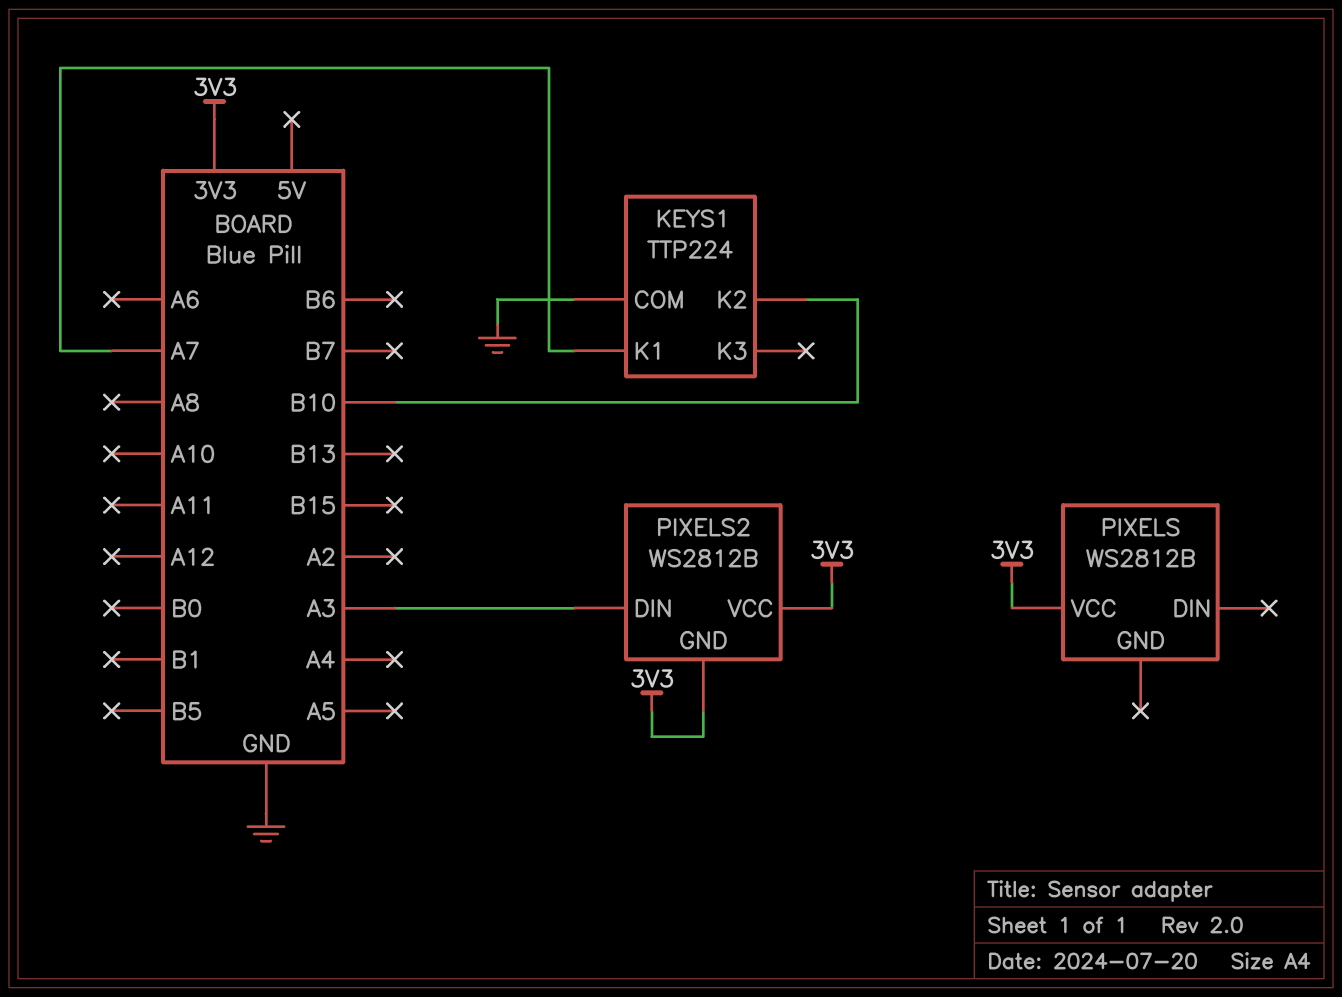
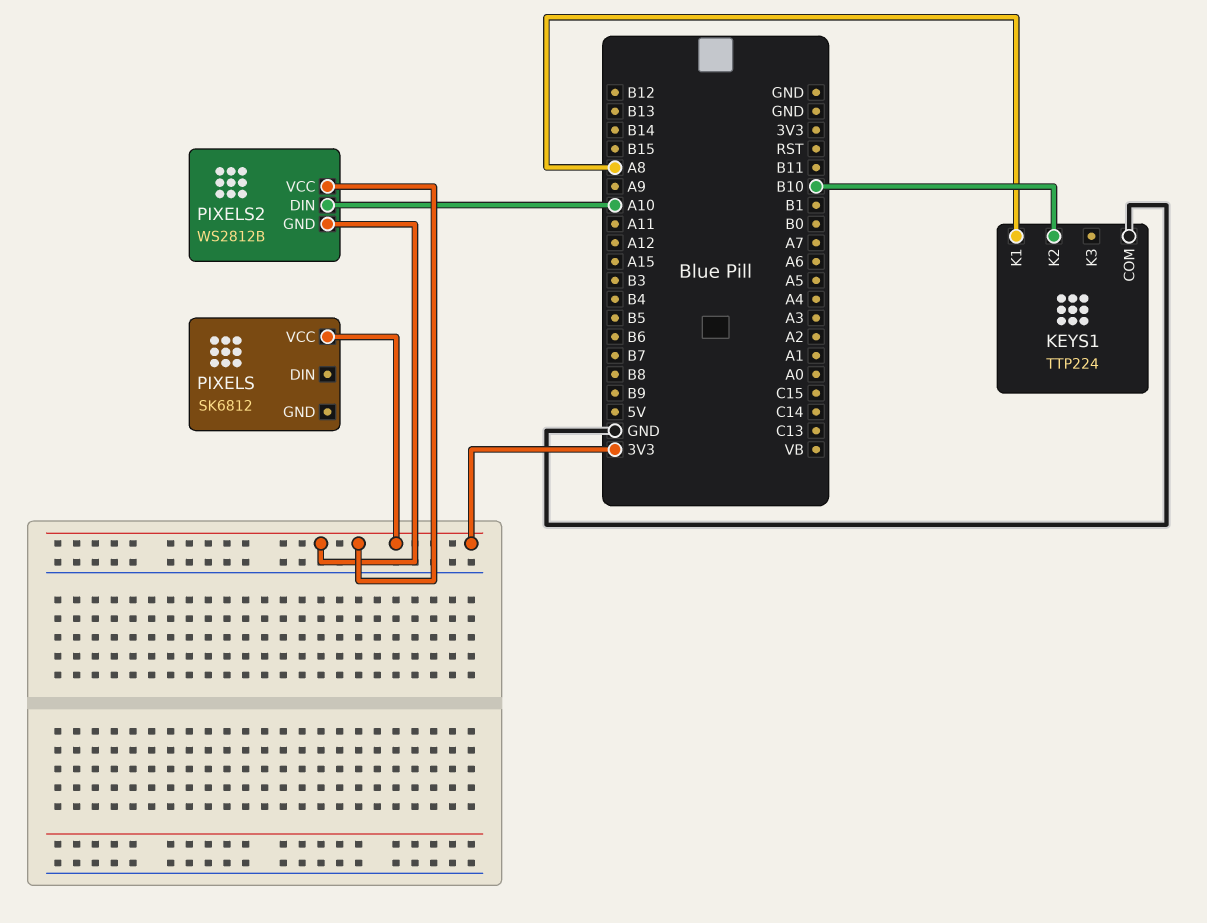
KEYS1 pin K1: A7 -> A8
PIXELS: WS2812B -> SK6812
PIXELS2 pin DIN: A3 -> A10

